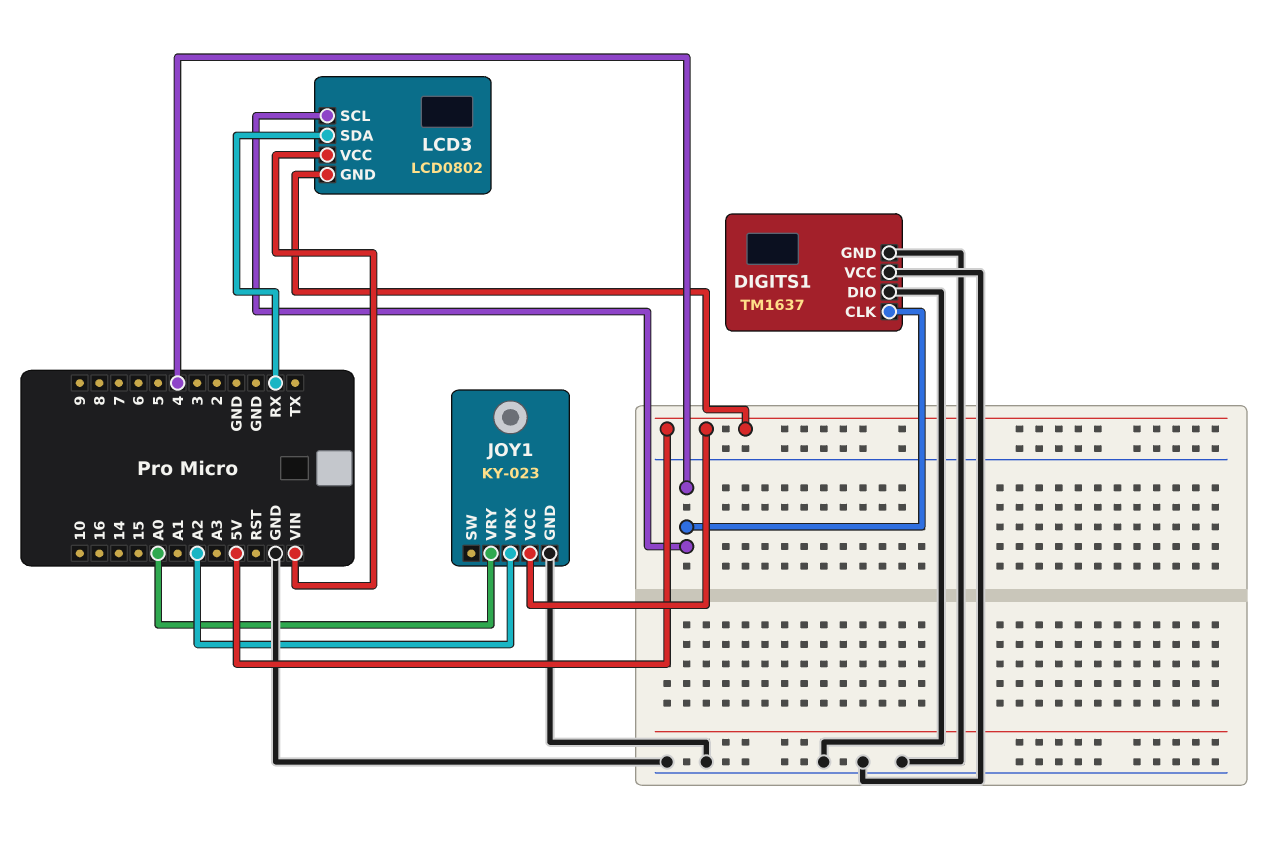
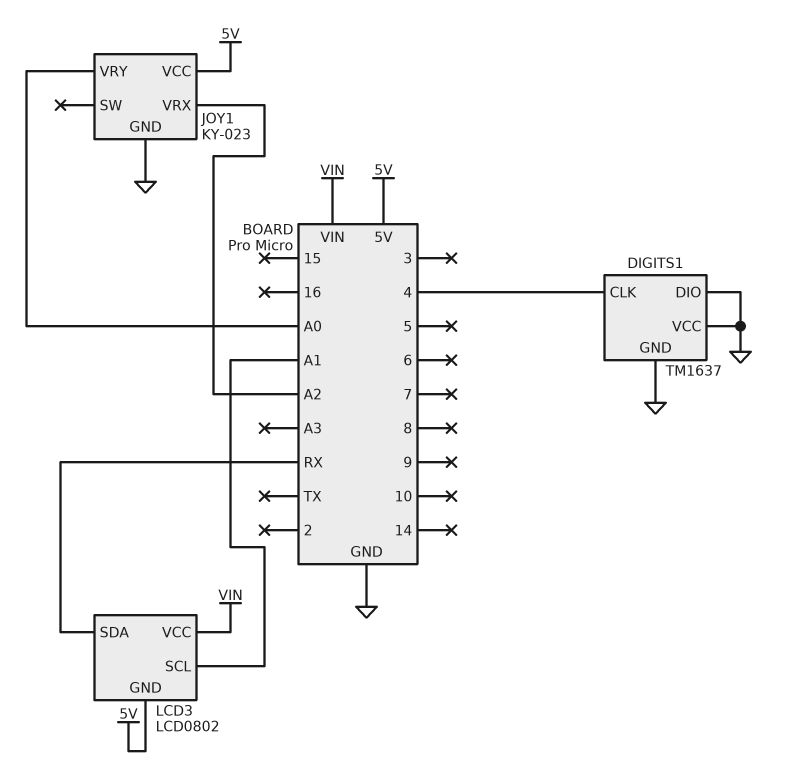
LCD3 pin SCL: 4 -> A1

